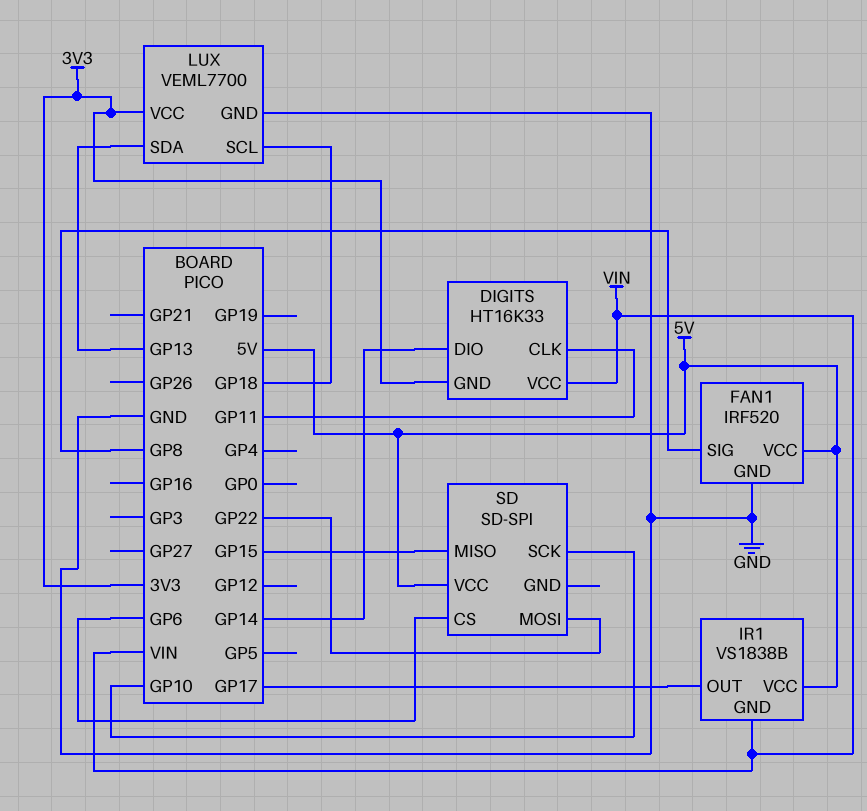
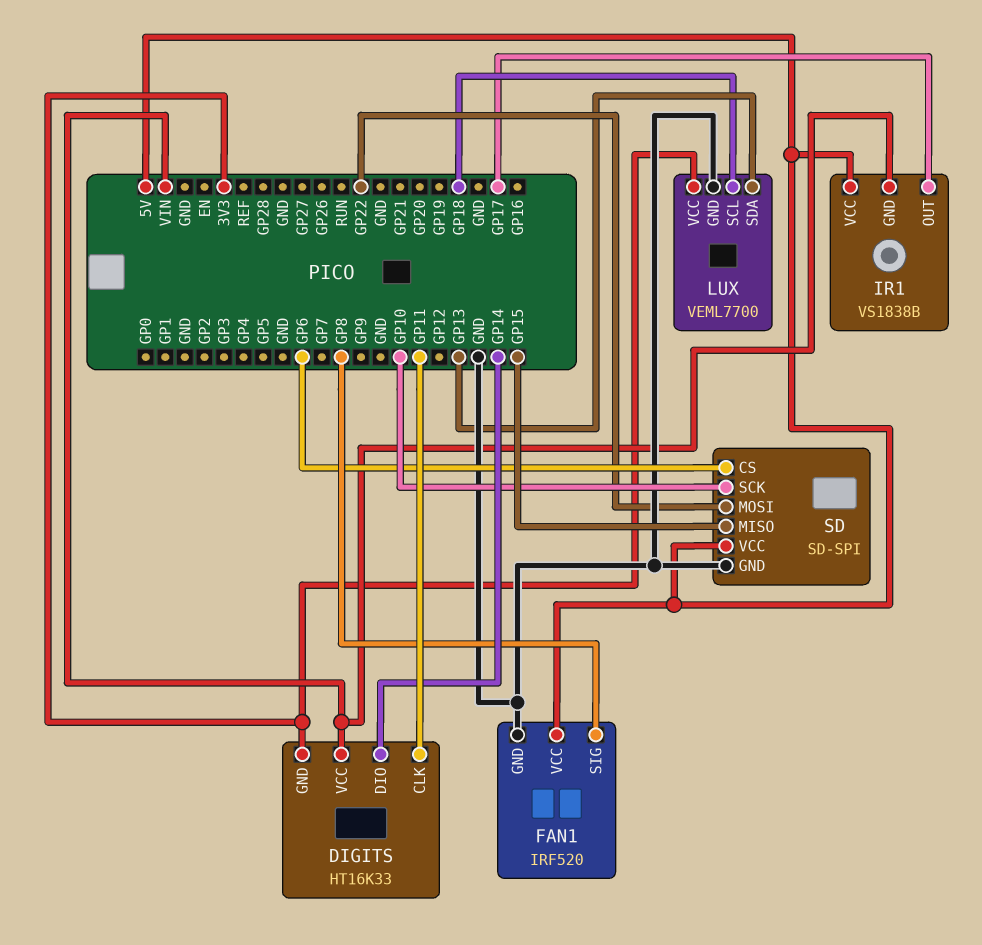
SD pin GND: none -> GND

